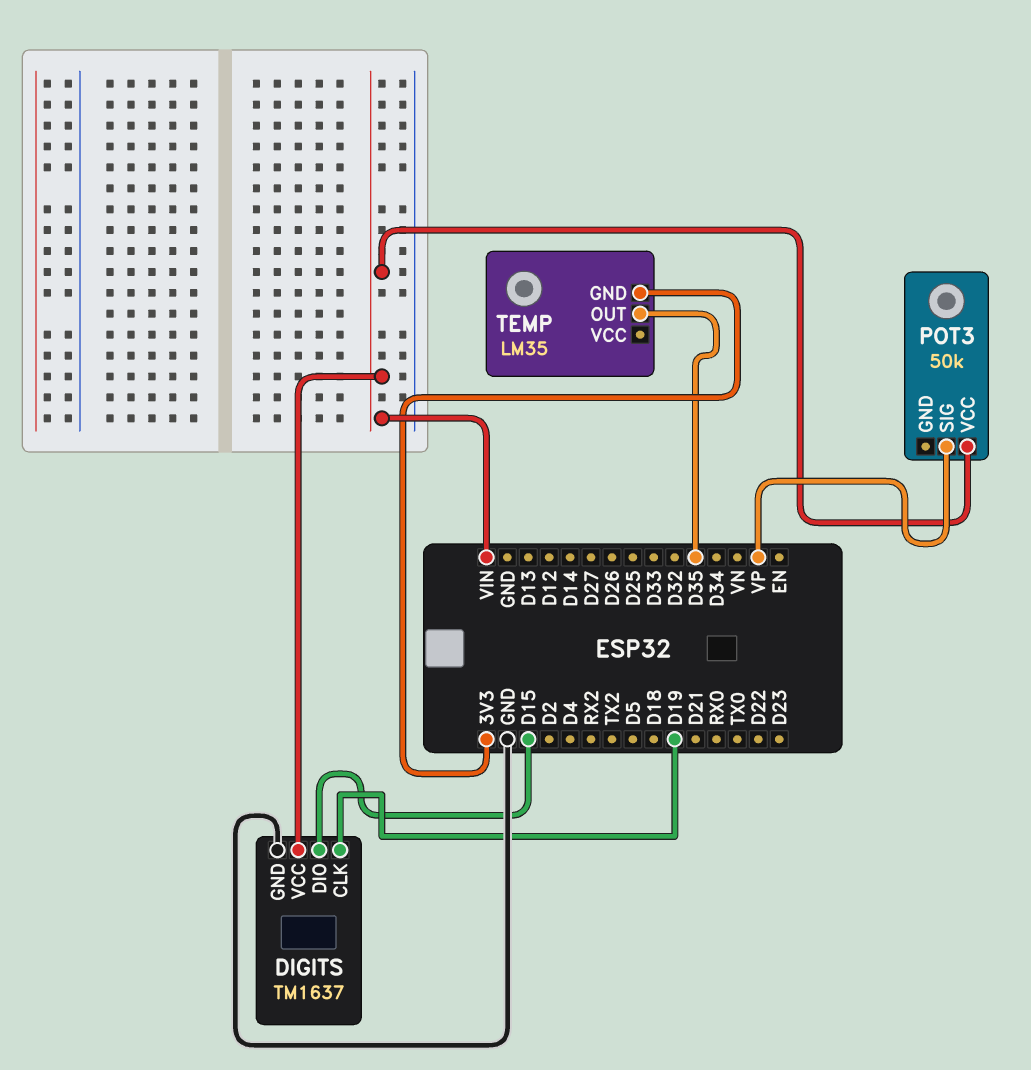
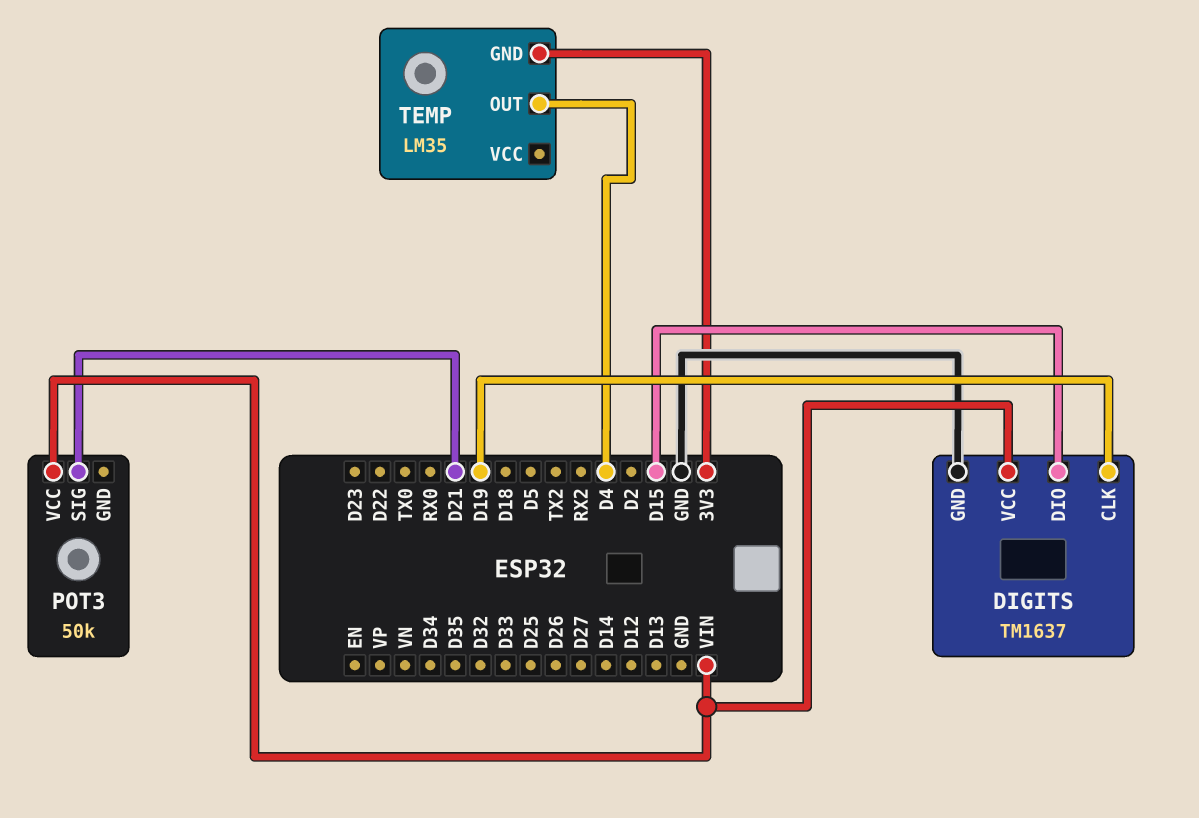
POT3 pin SIG: VP -> D21
TEMP pin OUT: D35 -> D4

